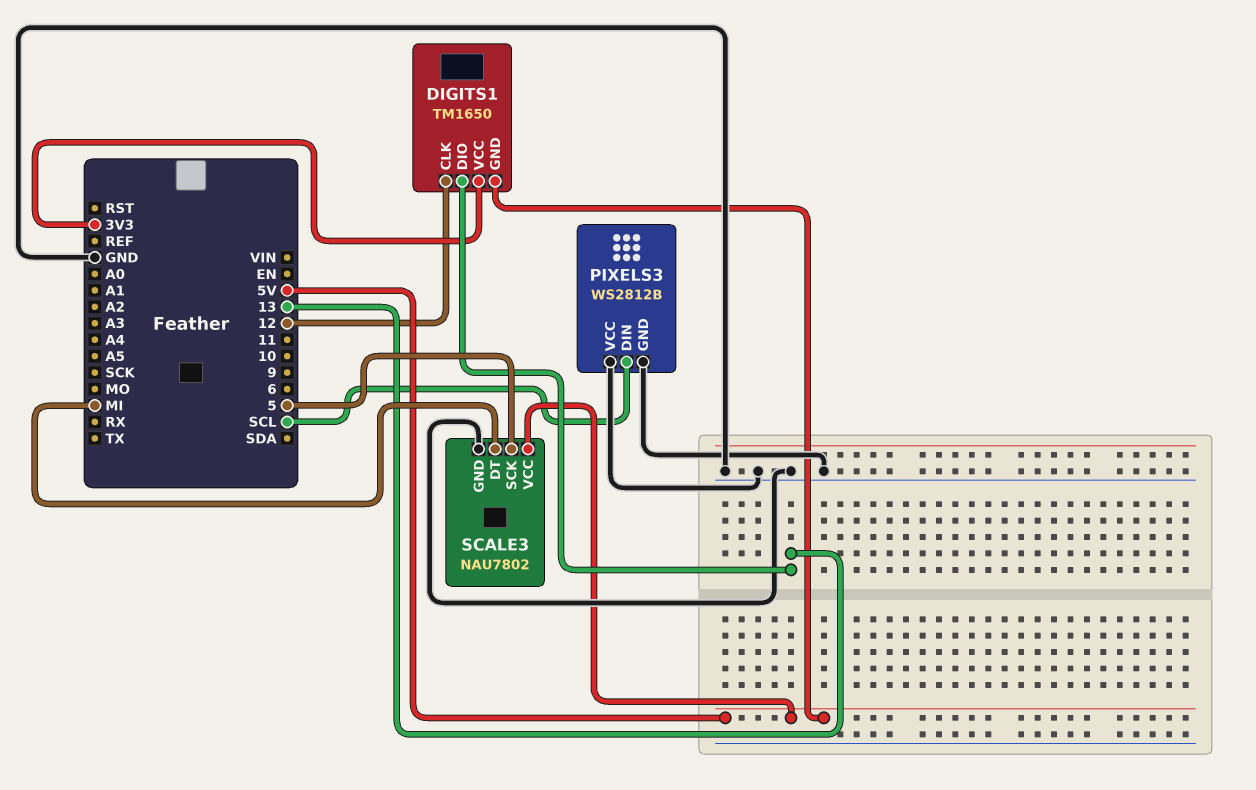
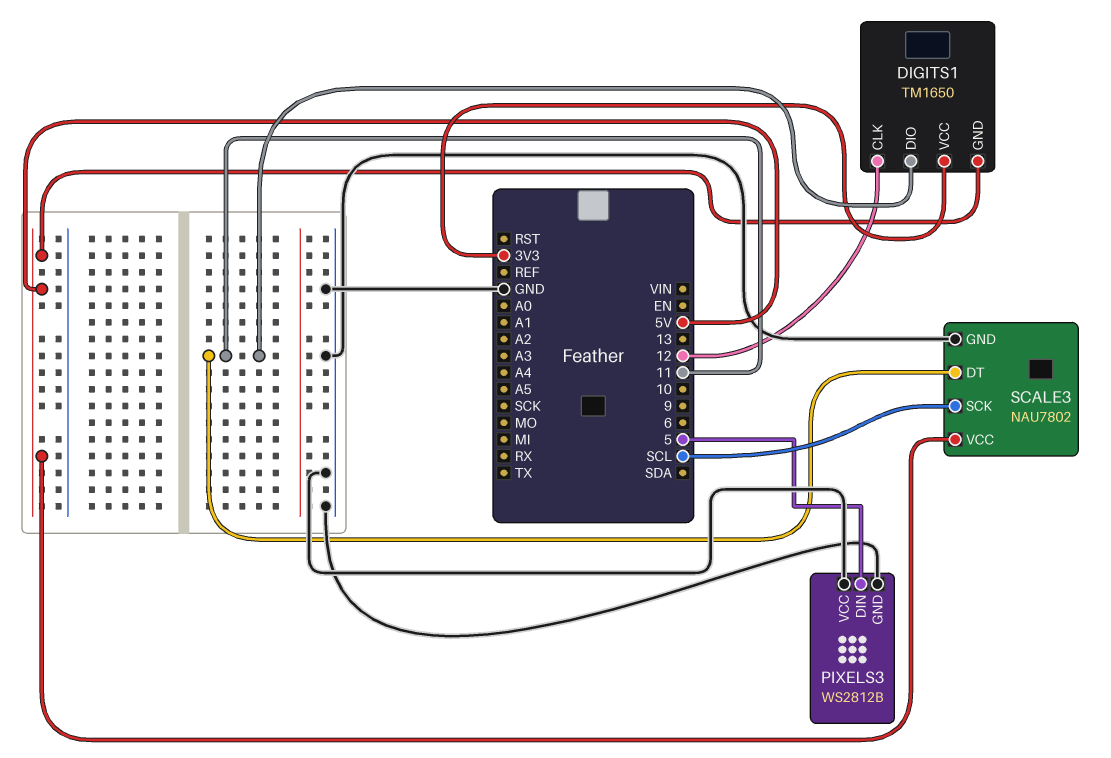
DIGITS1 pin DIO: 13 -> 11
PIXELS3 pin DIN: SCL -> 5
SCALE3 pin DT: MI -> 11
SCALE3 pin SCK: 5 -> SCL

